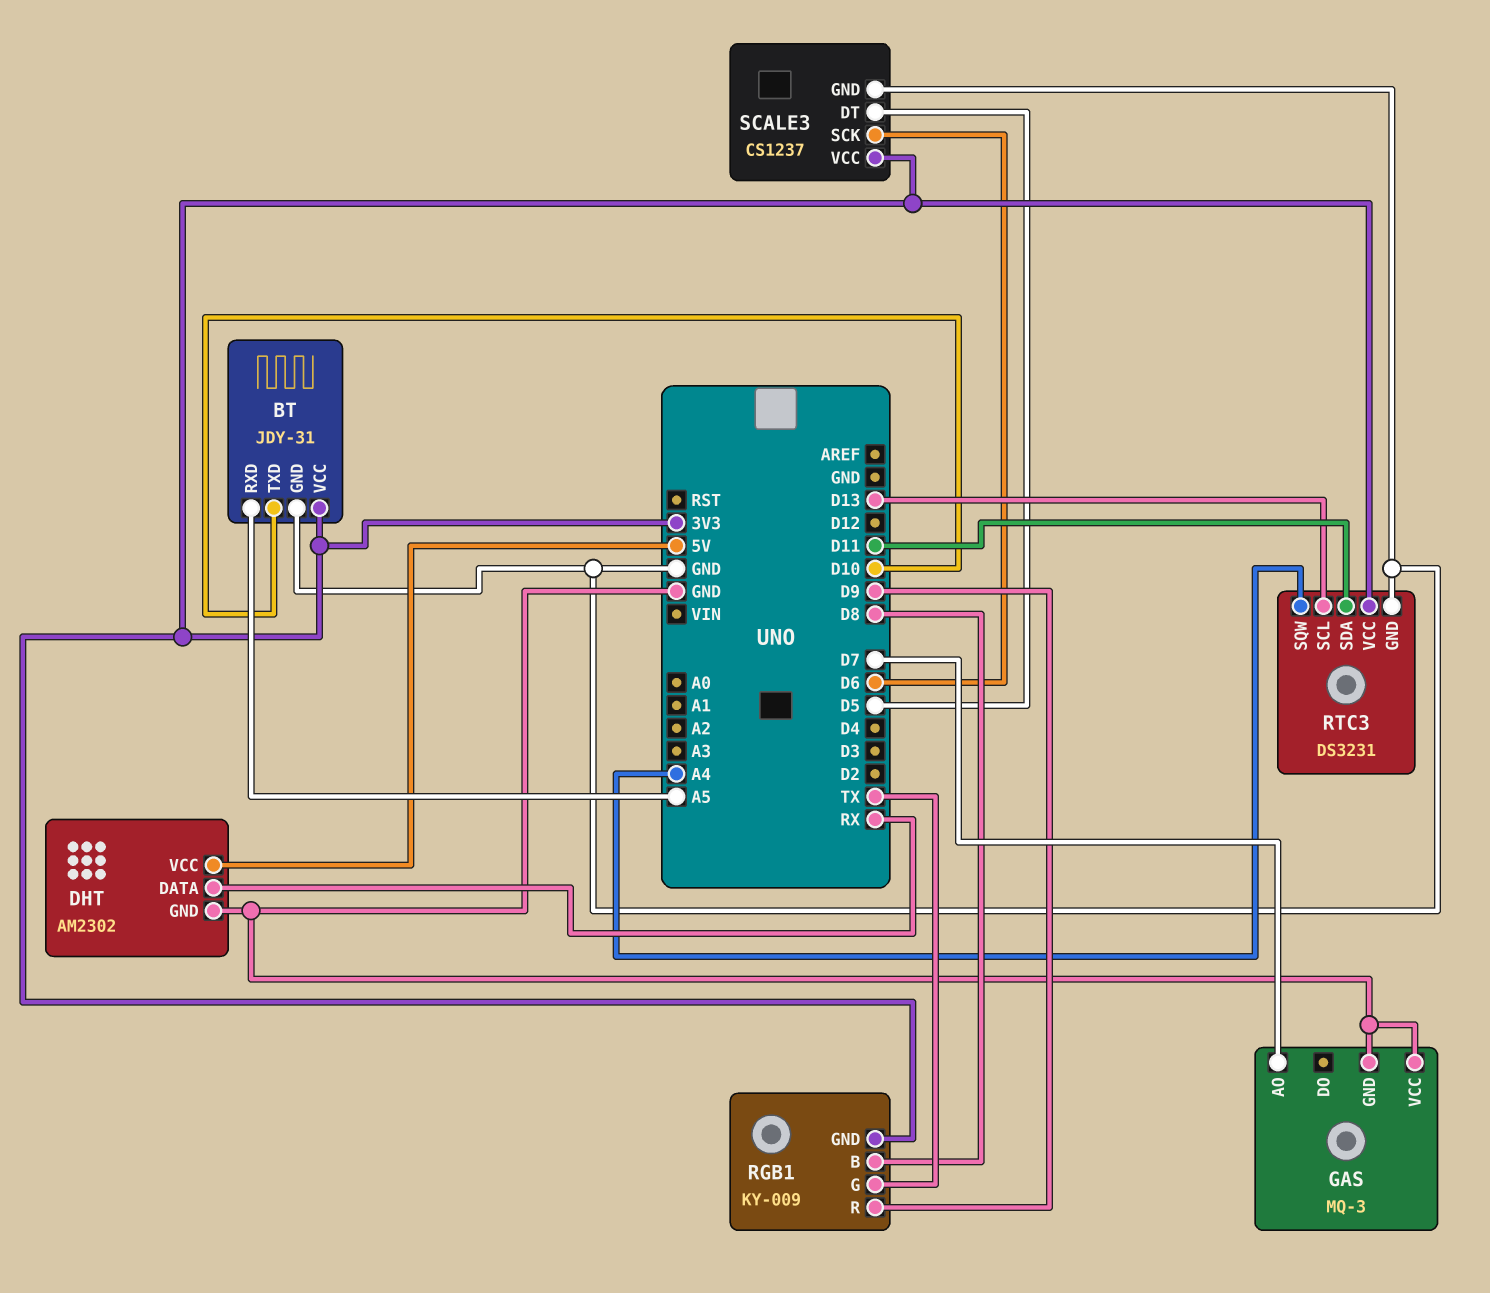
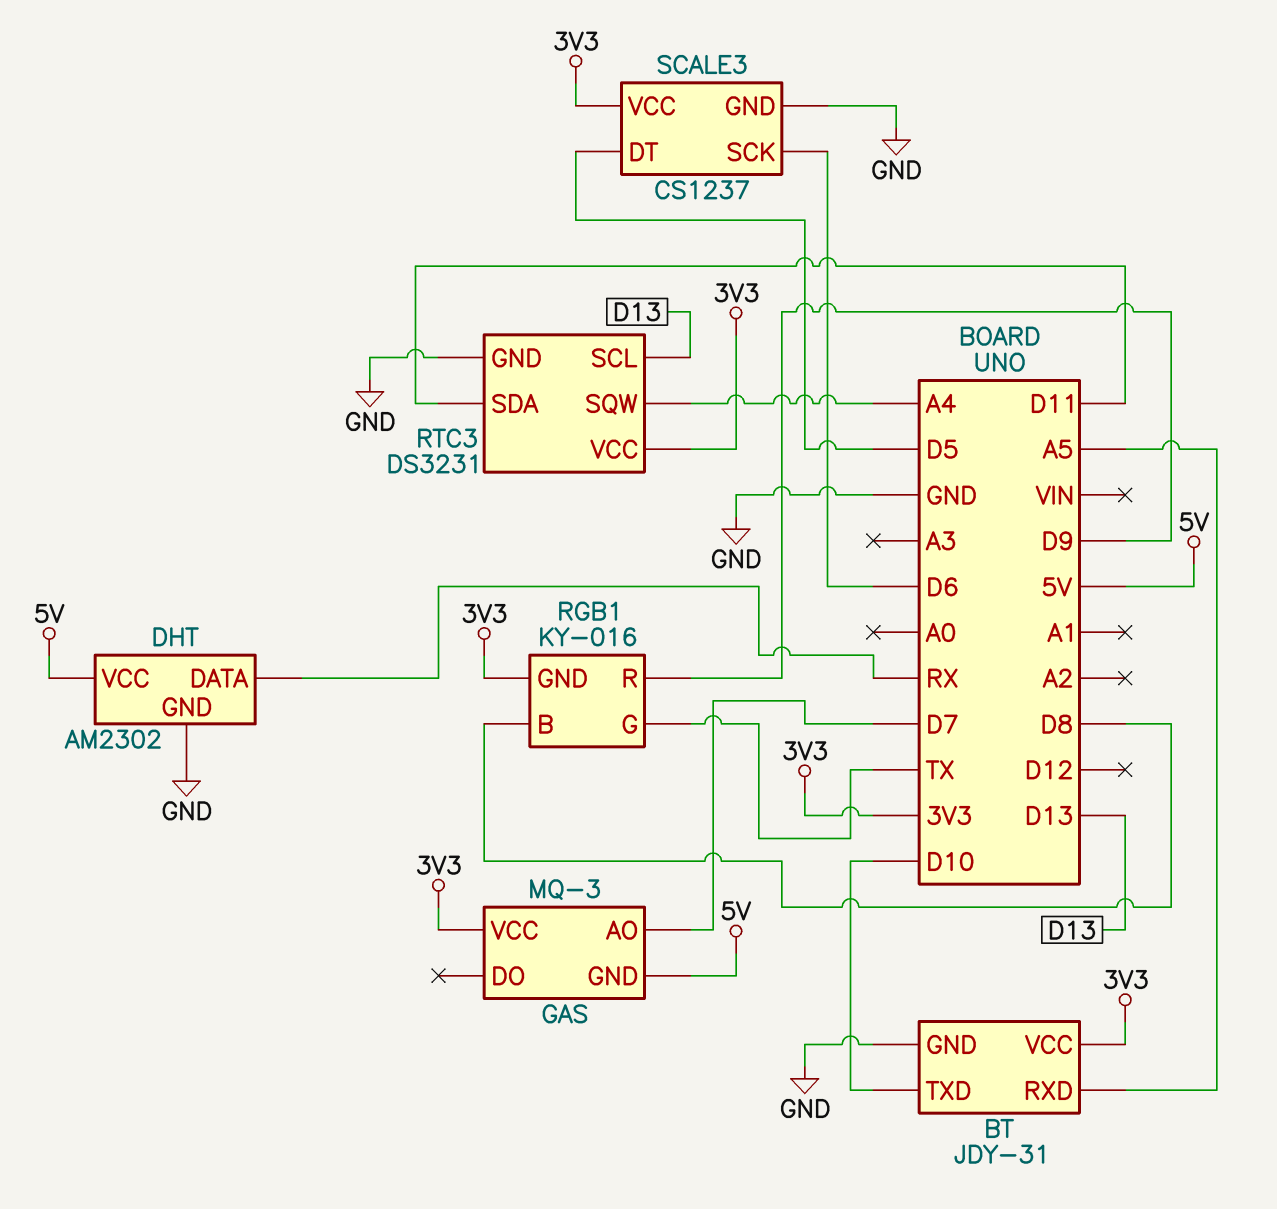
GAS pin GND: GND -> 5V
GAS pin VCC: GND -> 3V3
RGB1: KY-009 -> KY-016

